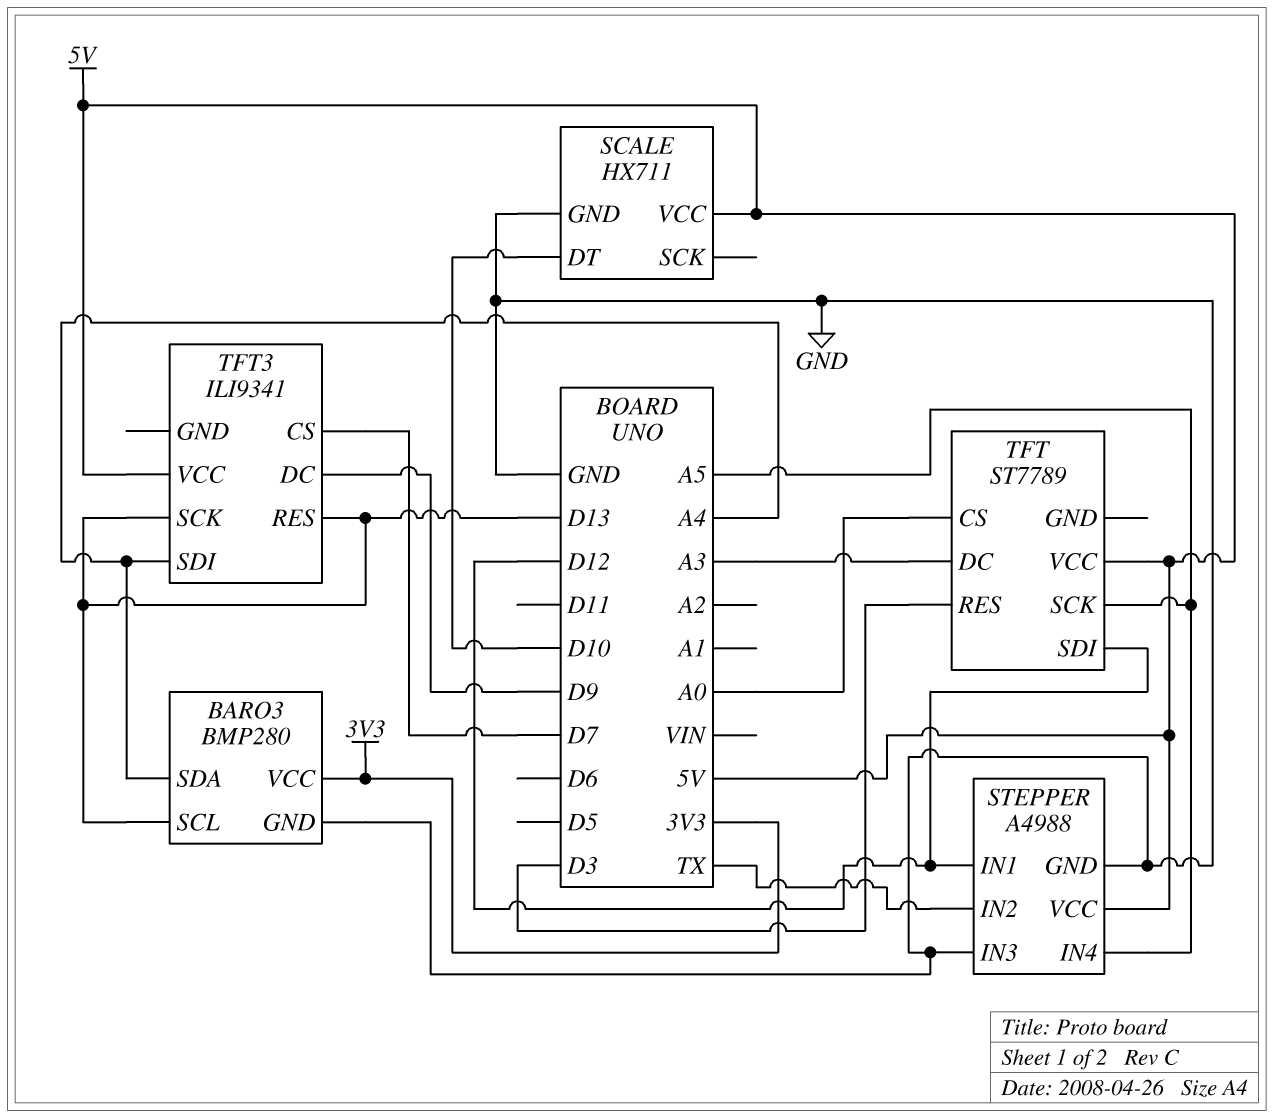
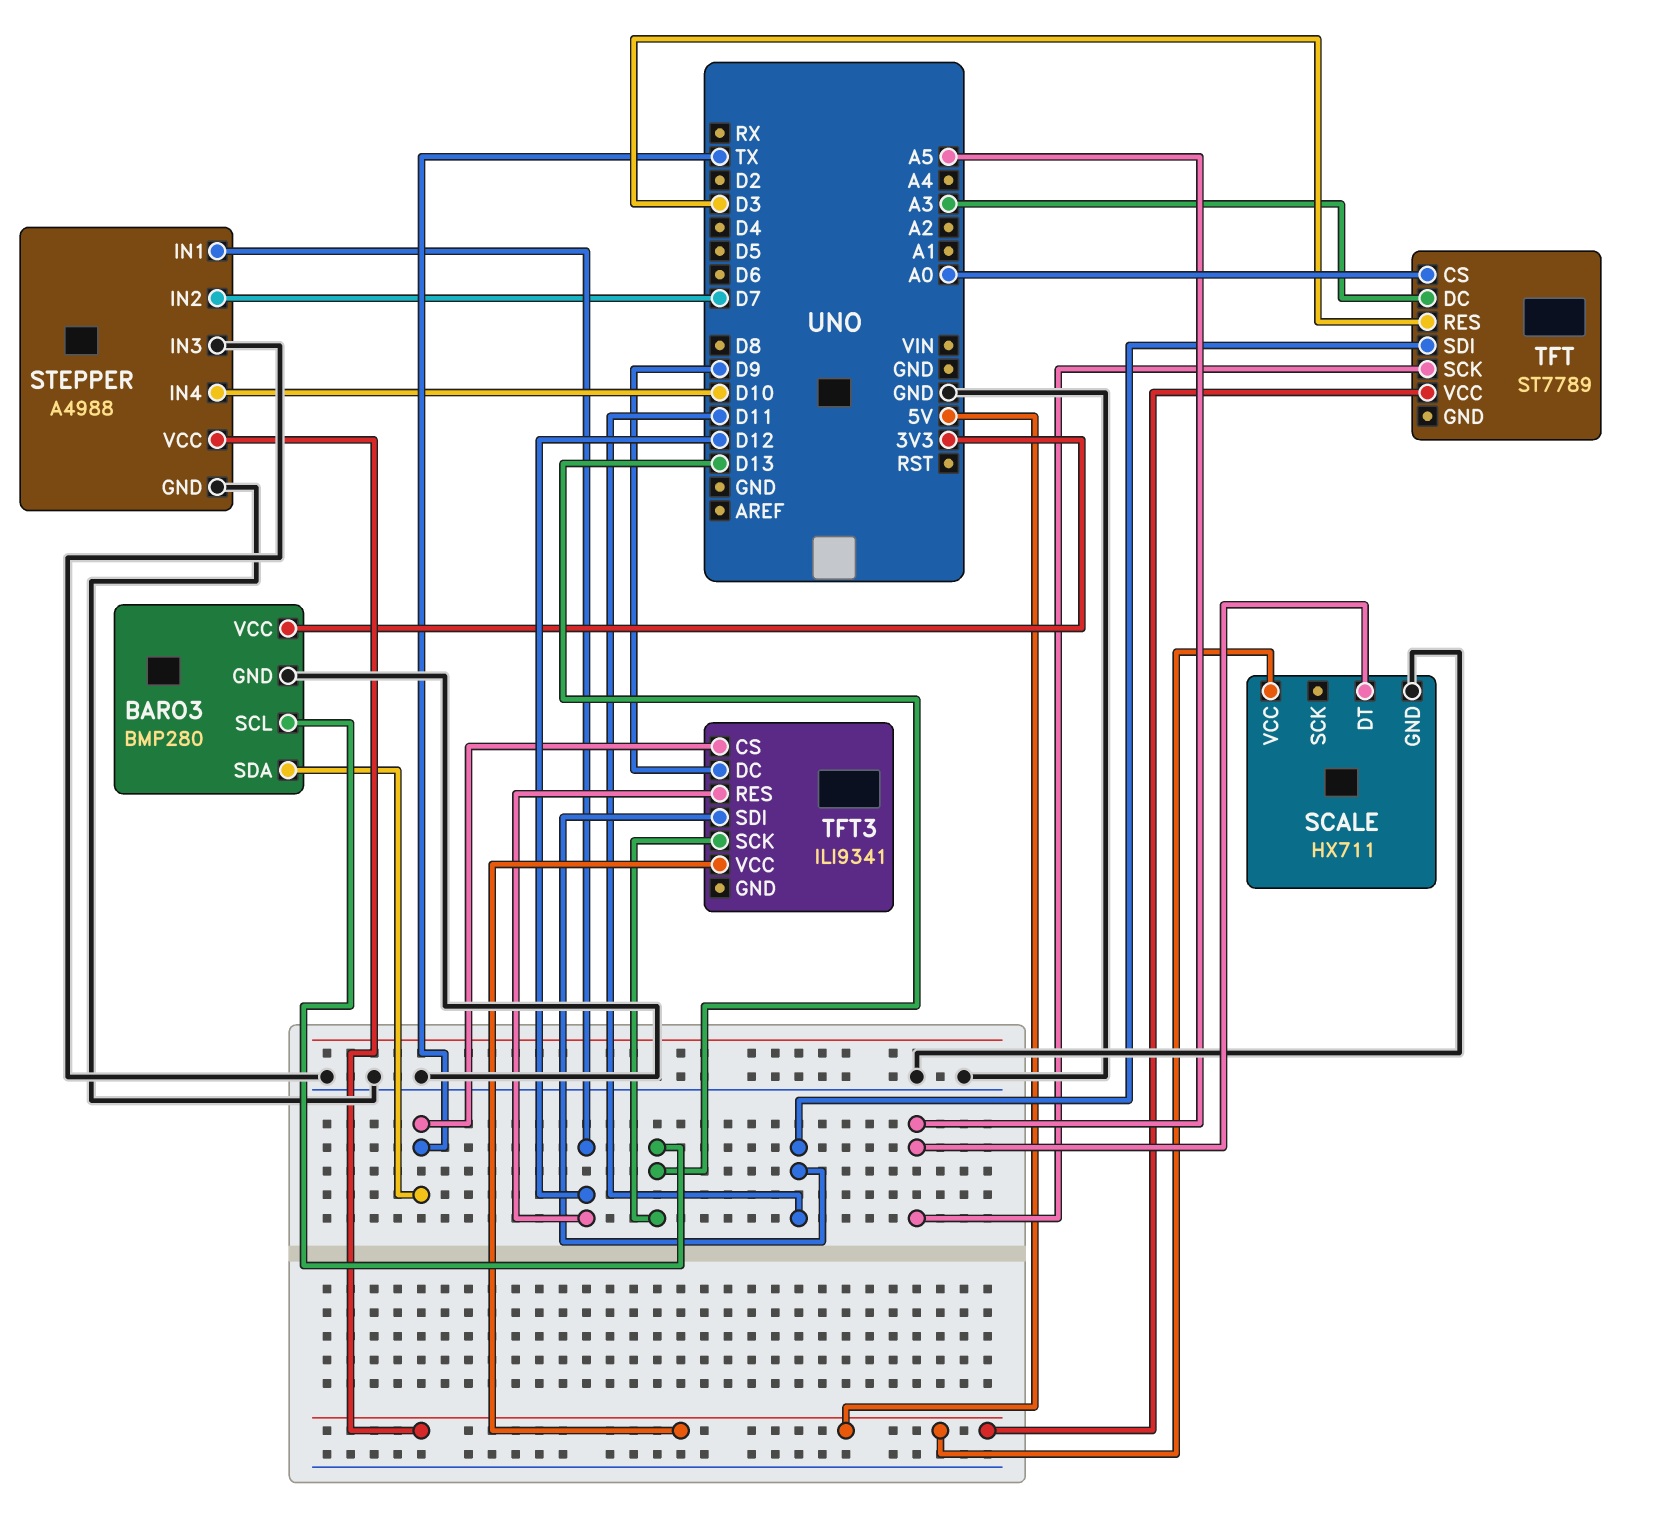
BARO3 pin SDA: A4 -> TX
SCALE pin DT: D10 -> A5
STEPPER pin IN2: TX -> D7
STEPPER pin IN4: A5 -> D10
TFT pin SDI: D12 -> D11
TFT3 pin CS: D7 -> TX
TFT3 pin RES: D13 -> D12
TFT3 pin SDI: A4 -> D11

